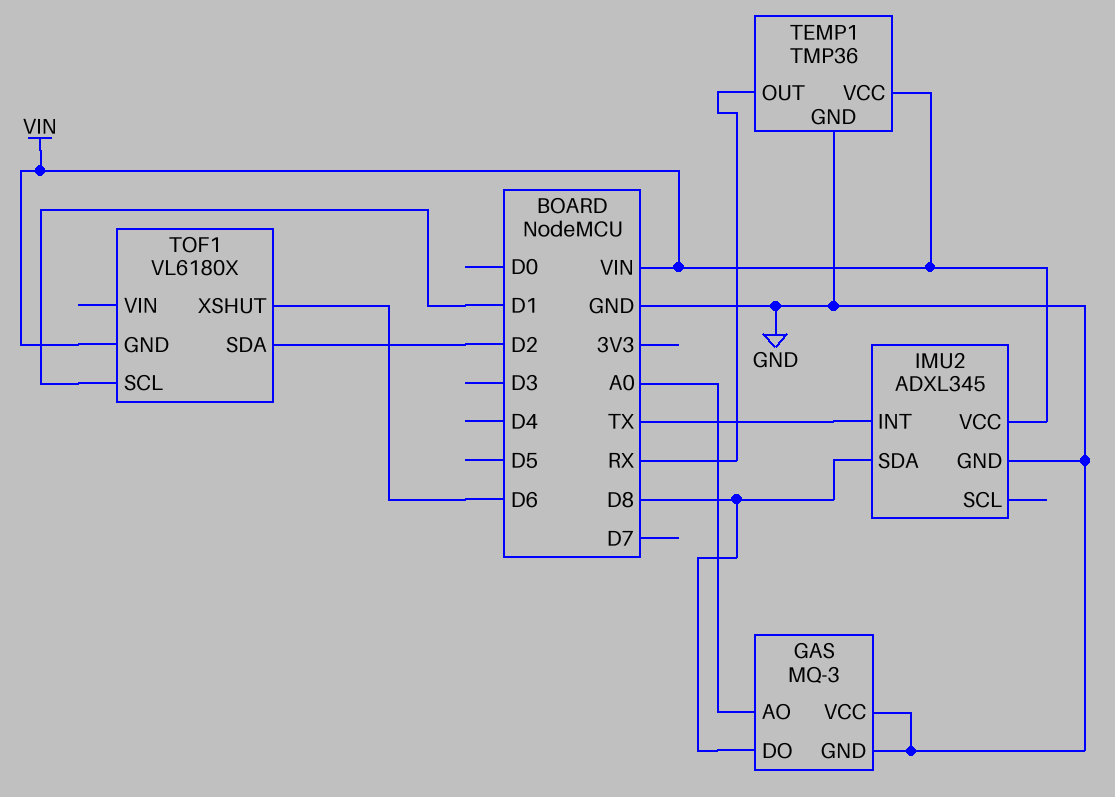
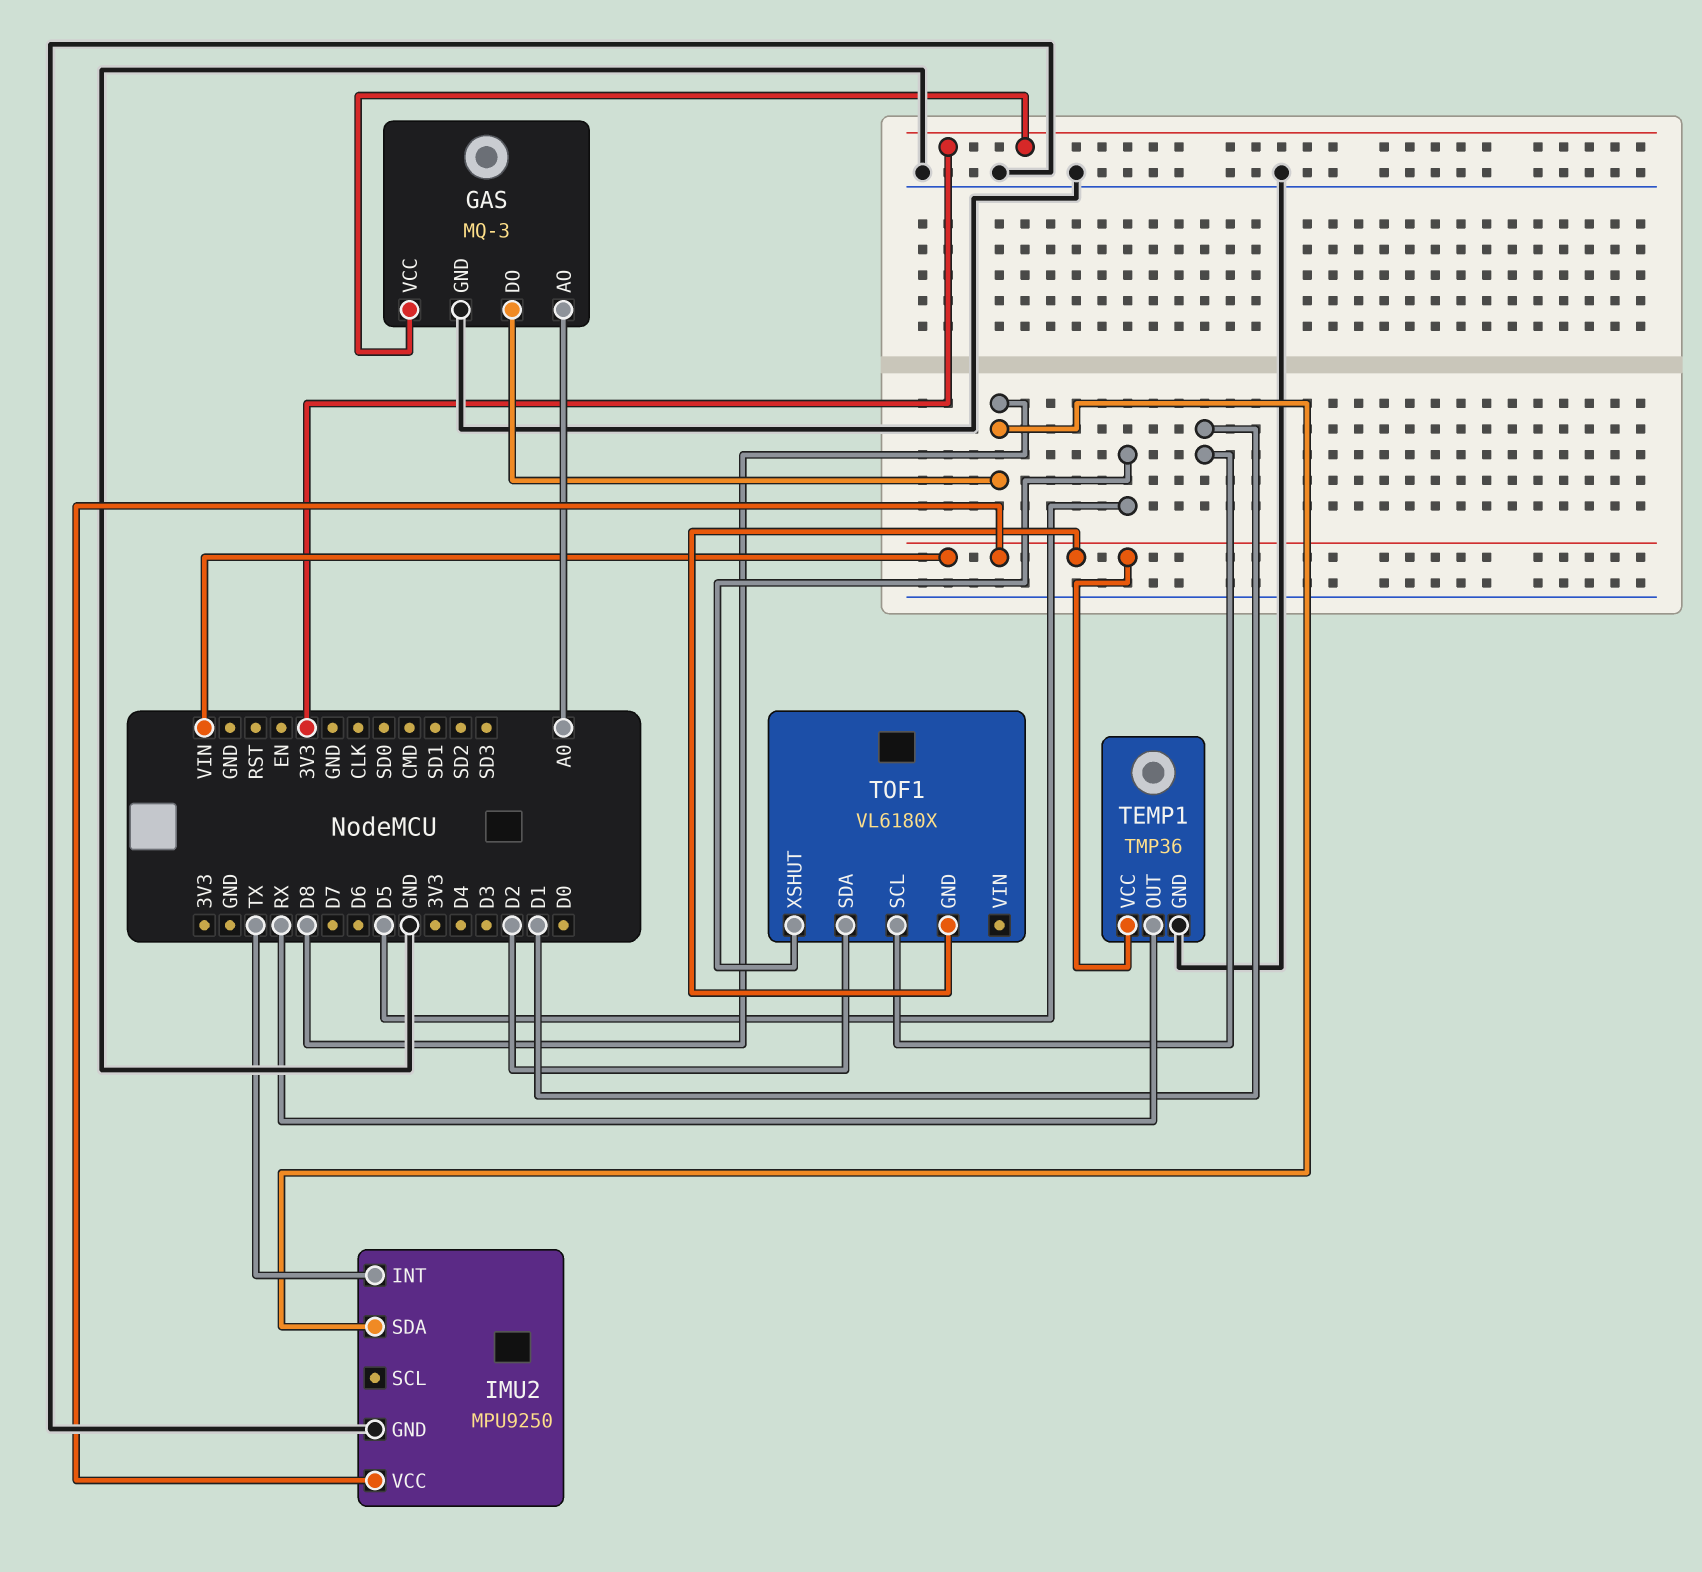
GAS pin VCC: GND -> 3V3
IMU2: ADXL345 -> MPU9250
TOF1 pin XSHUT: D6 -> D5

